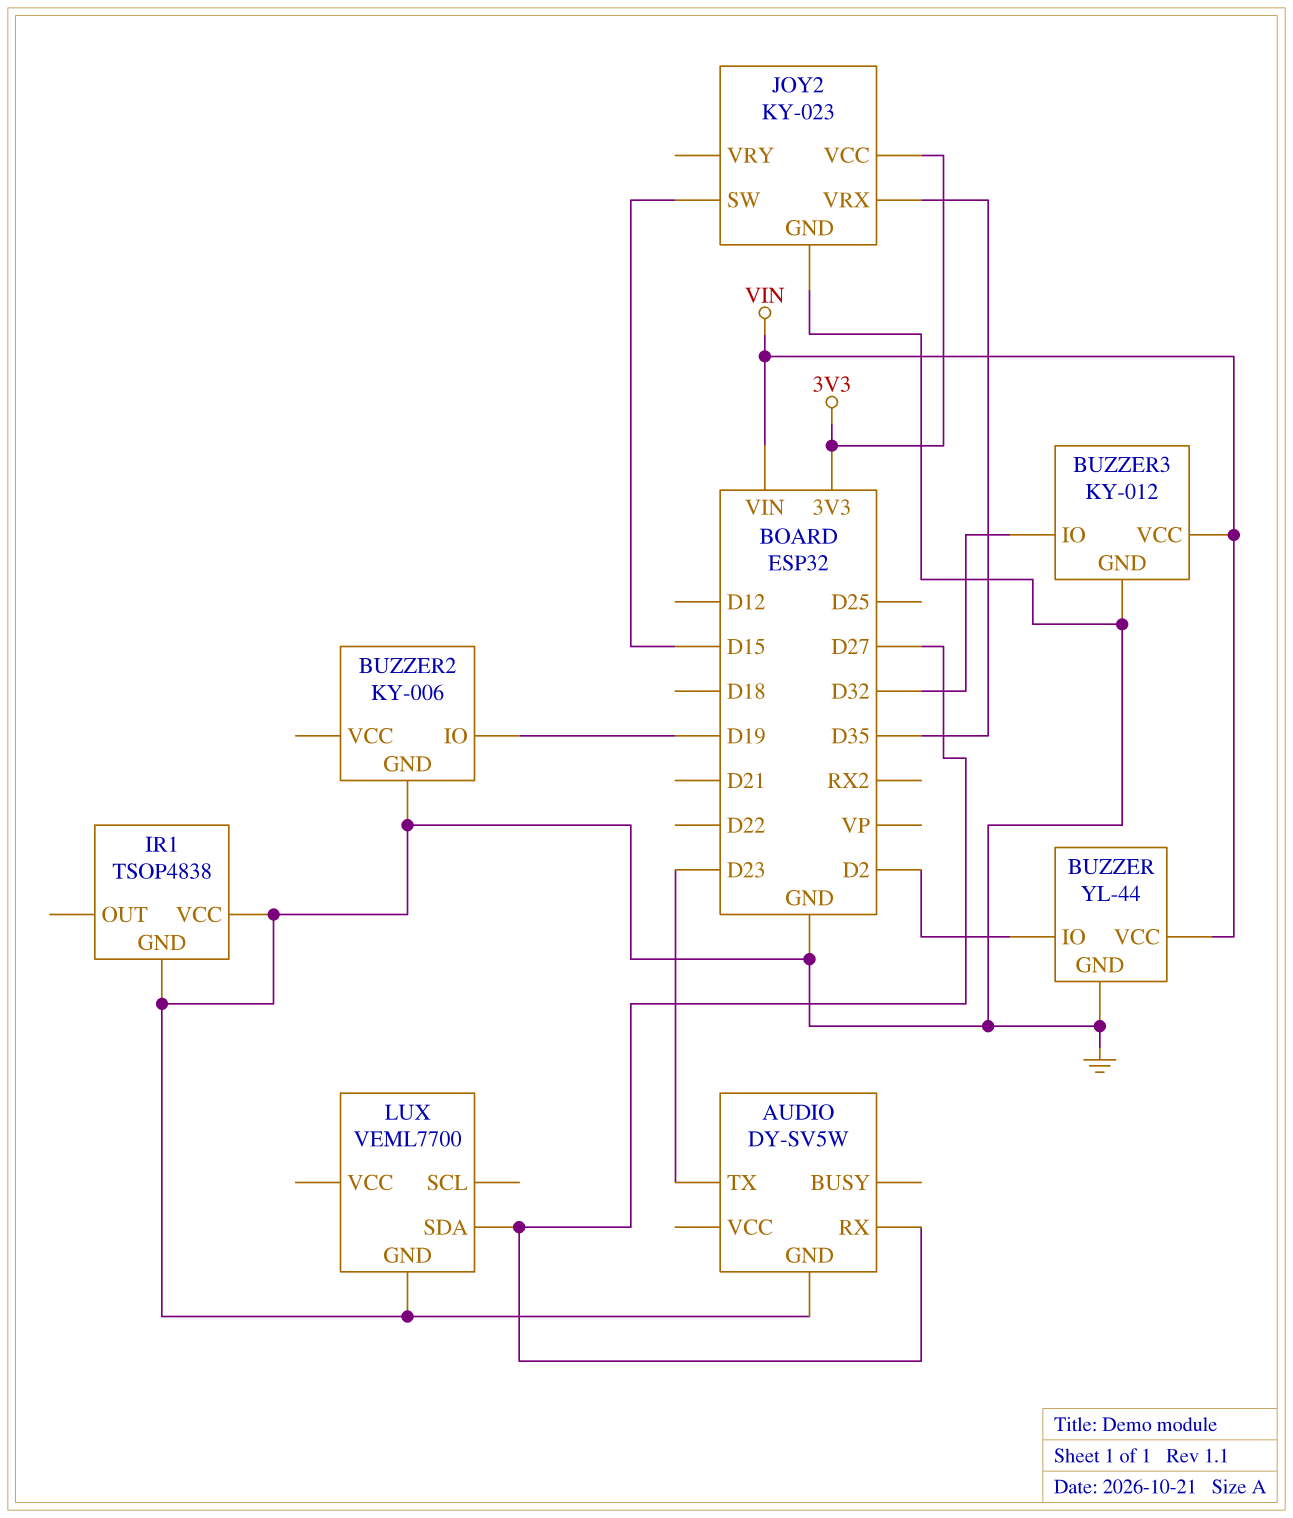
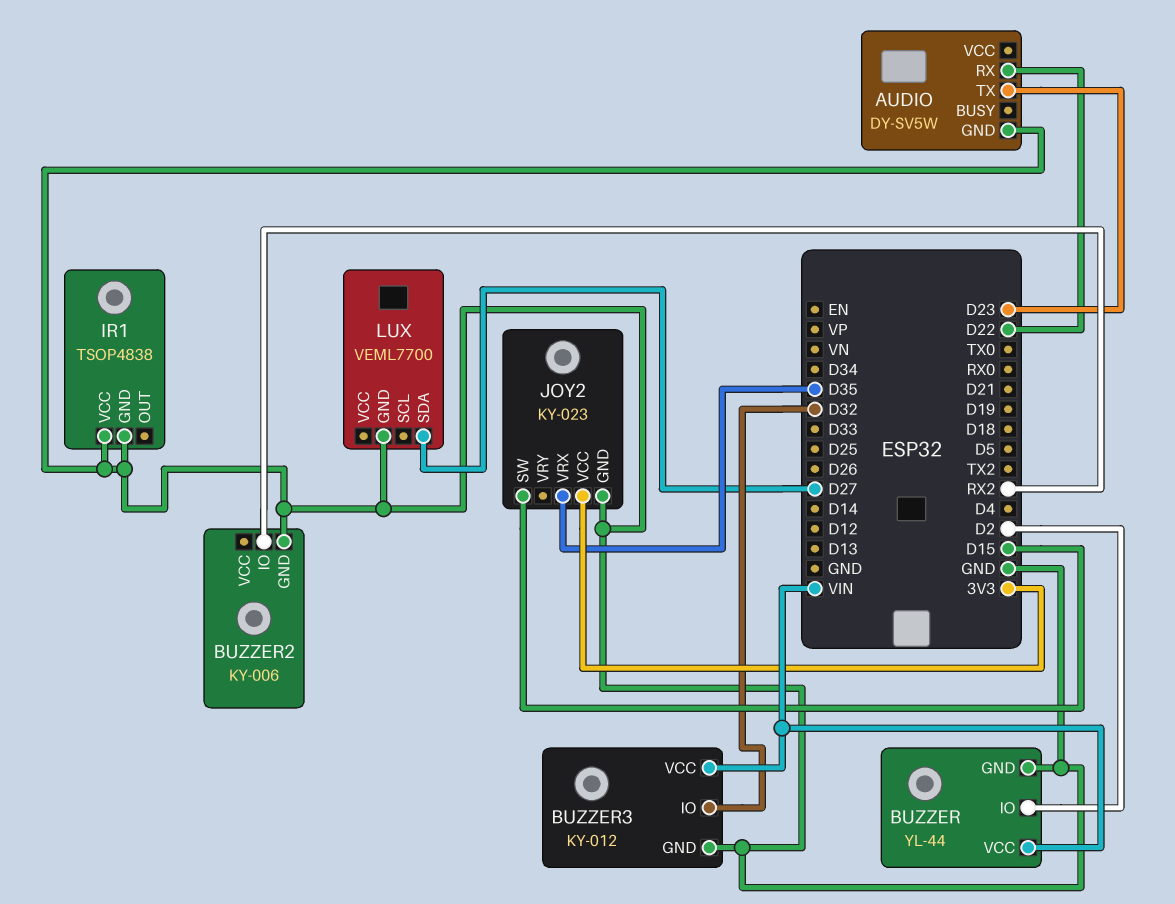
AUDIO pin RX: D27 -> D22
BUZZER2 pin IO: D19 -> RX2

